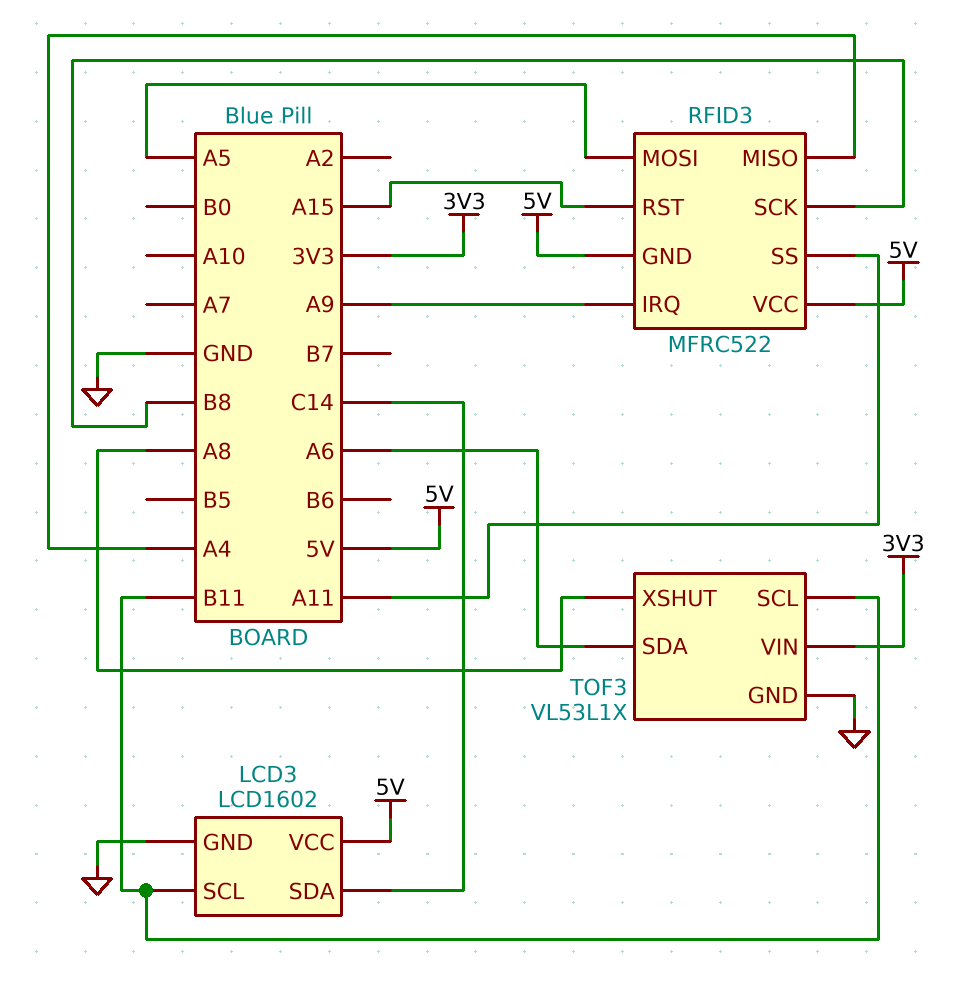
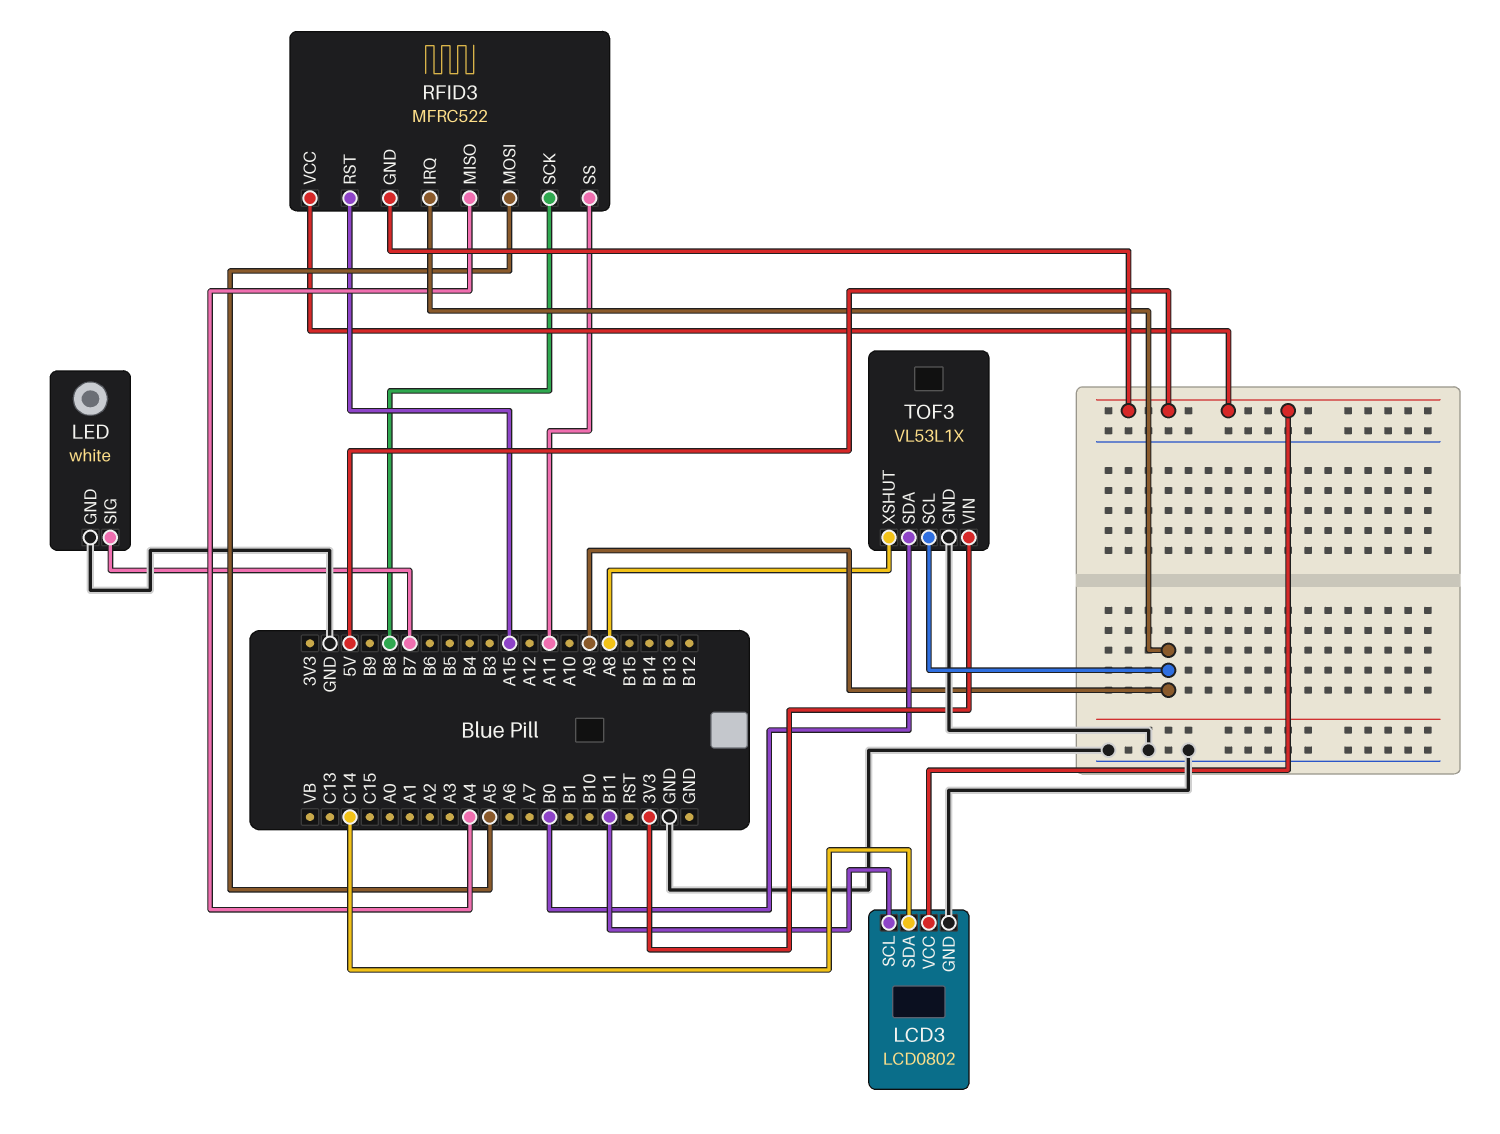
LCD3: LCD1602 -> LCD0802
LED: none -> white
LED pin GND: none -> GND
LED pin SIG: none -> B7
TOF3 pin SCL: B11 -> A9
TOF3 pin SDA: A6 -> B0

